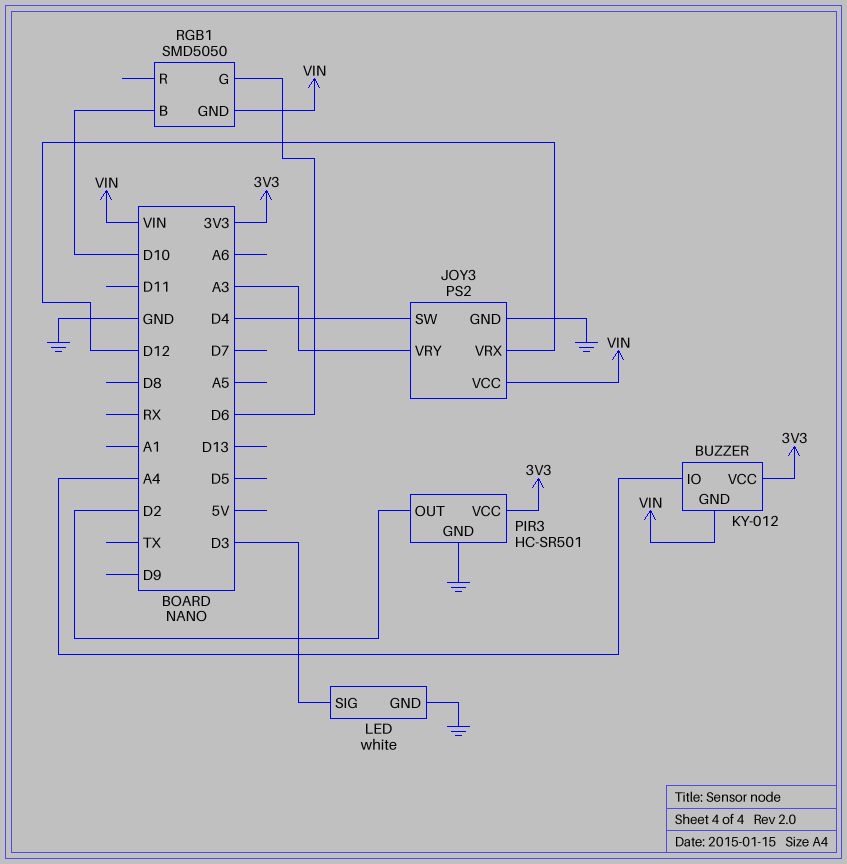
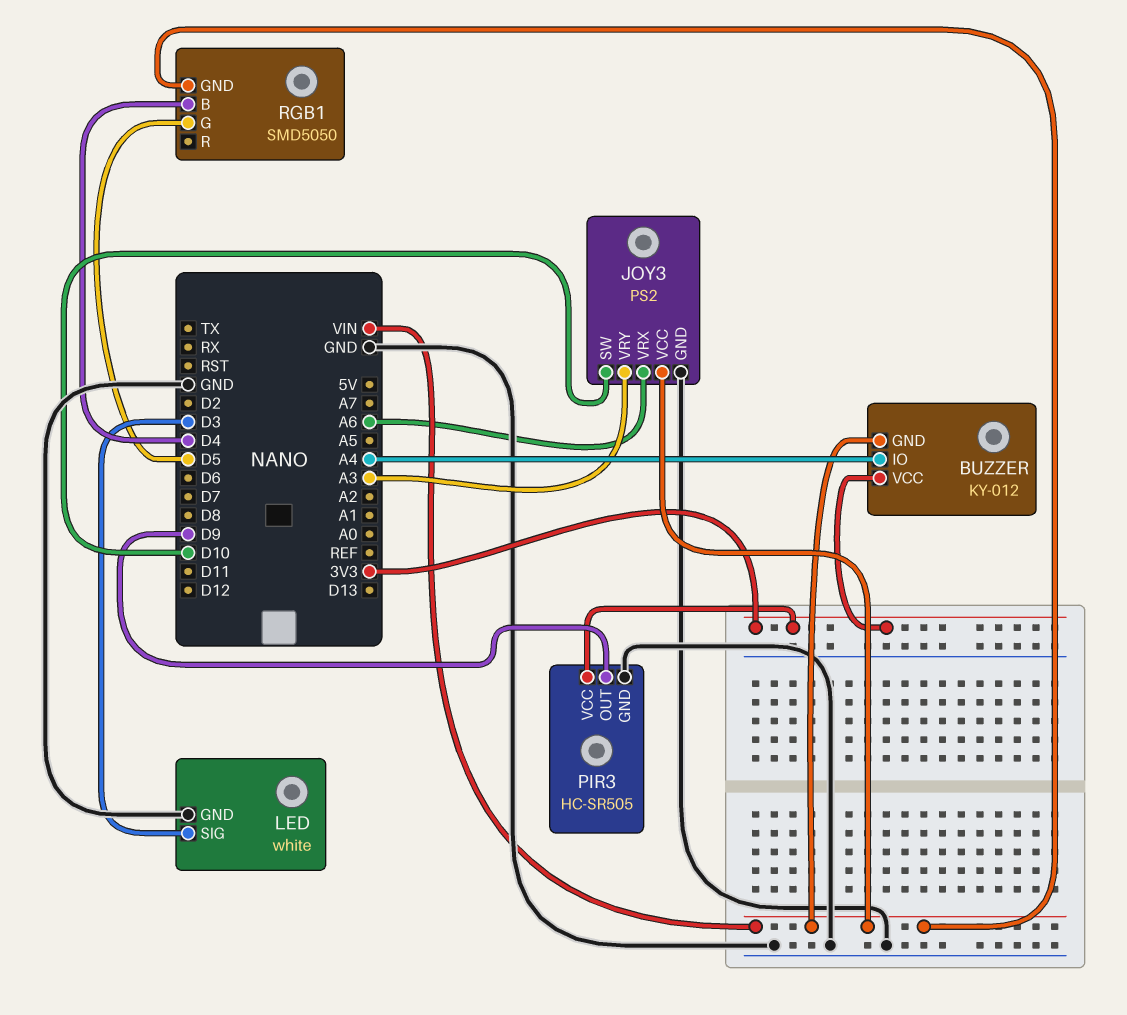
JOY3 pin SW: D4 -> D10
JOY3 pin VRX: D12 -> A6
PIR3: HC-SR501 -> HC-SR505
PIR3 pin OUT: D2 -> D9
RGB1 pin B: D10 -> D4
RGB1 pin G: D6 -> D5

